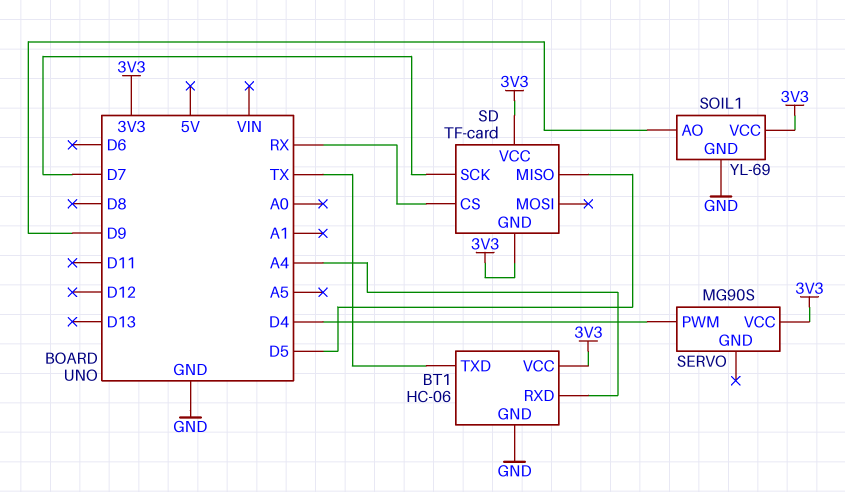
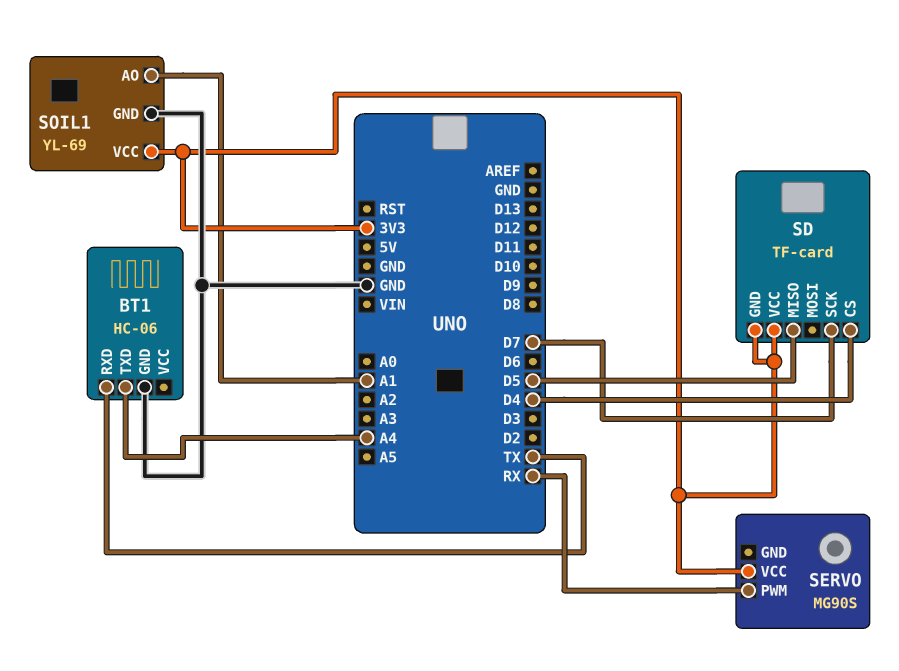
BT1 pin RXD: A4 -> TX
BT1 pin TXD: TX -> A4
BT1 pin VCC: 3V3 -> none
SD pin CS: RX -> D4
SERVO pin PWM: D4 -> RX
SOIL1 pin AO: D9 -> A1

